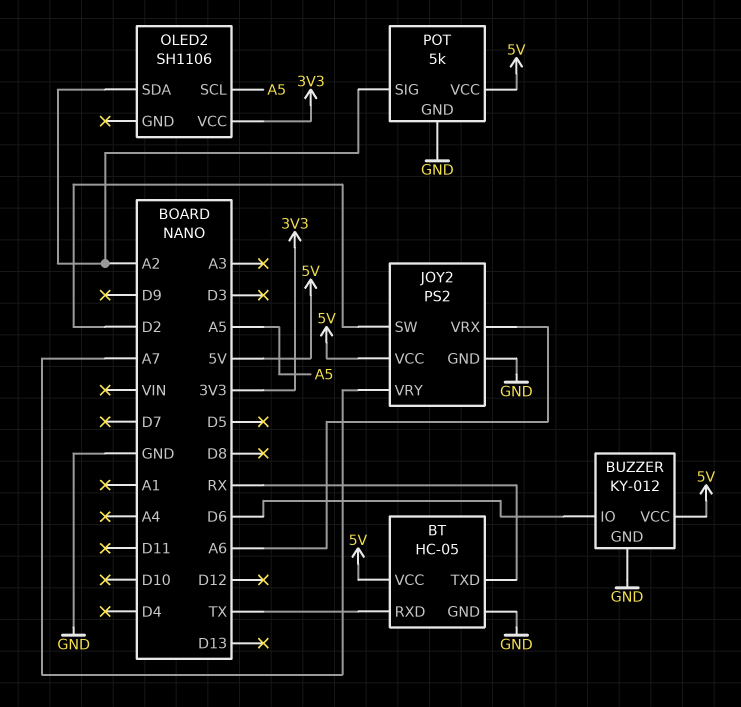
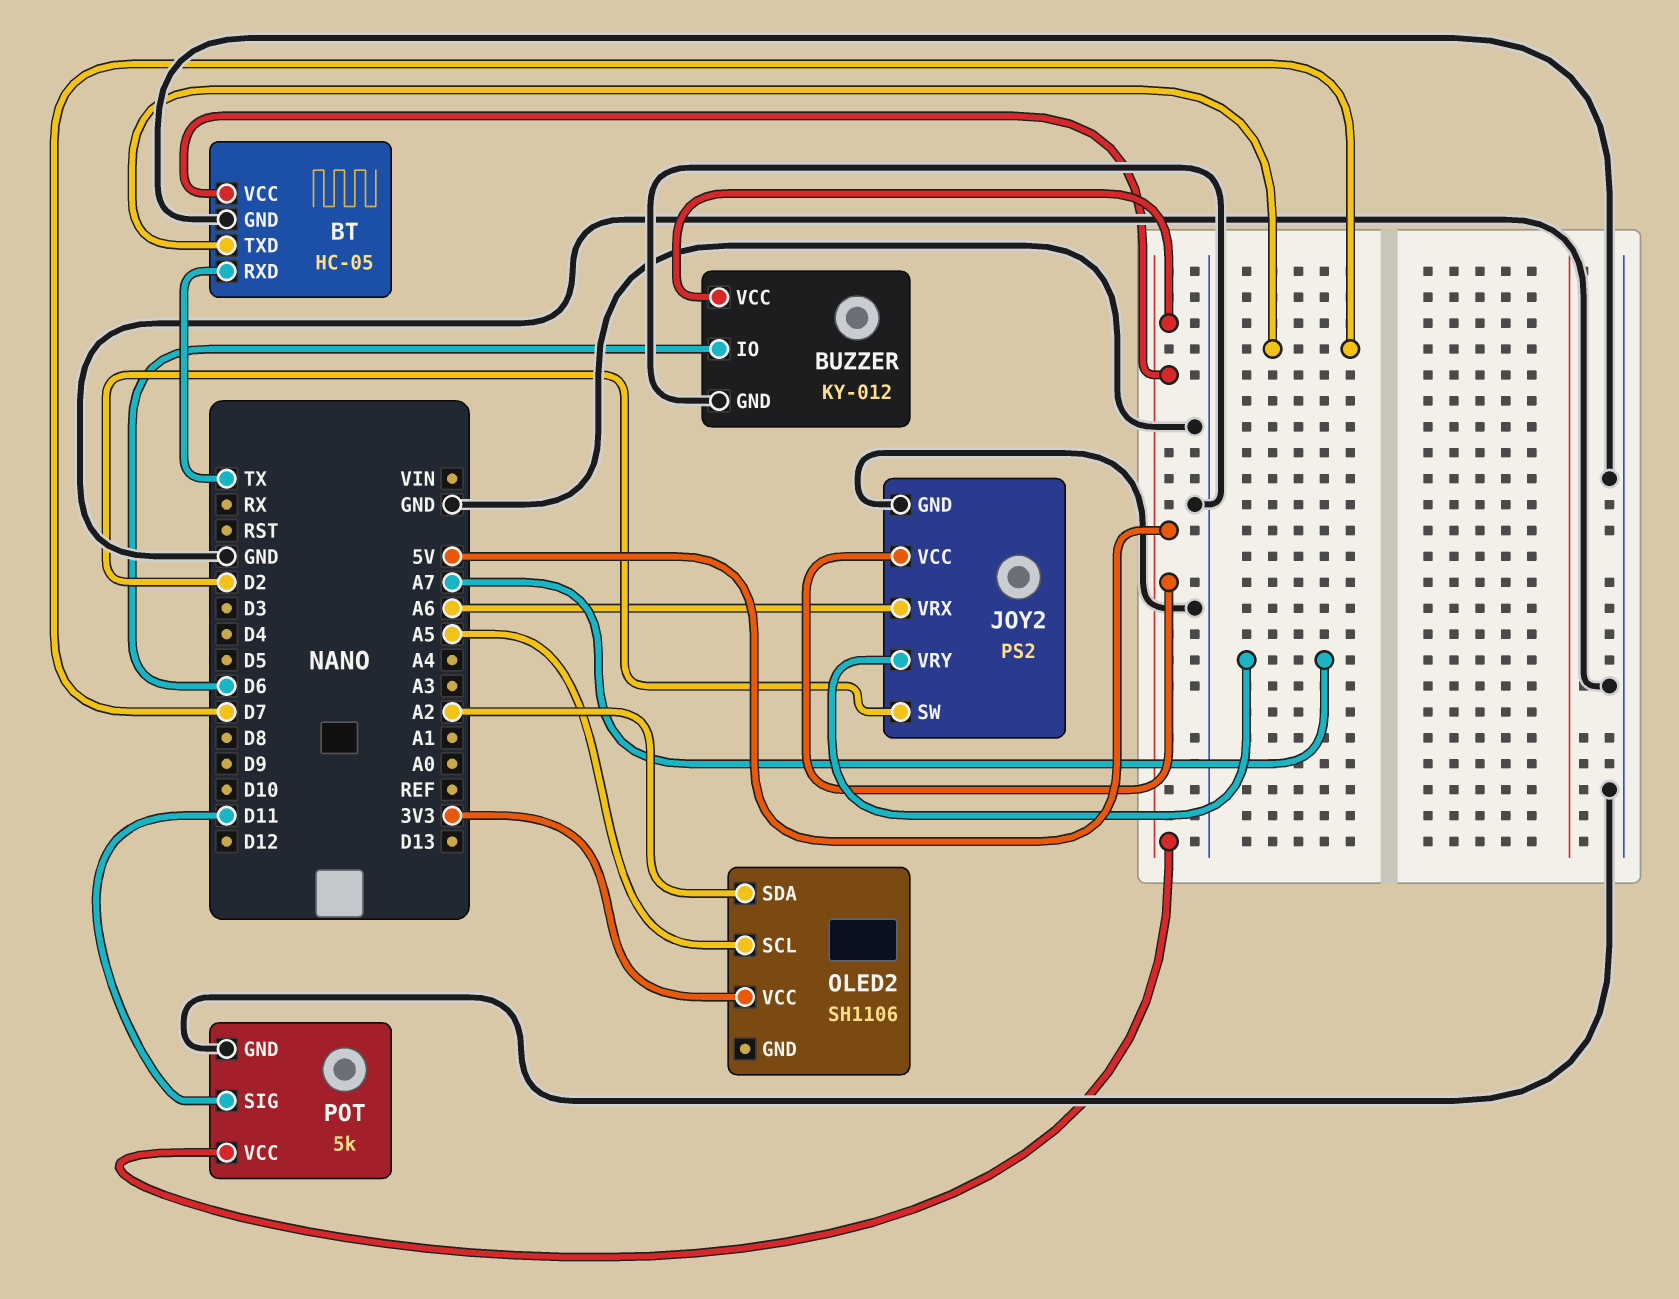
BT pin TXD: RX -> D7
POT pin SIG: A2 -> D11

